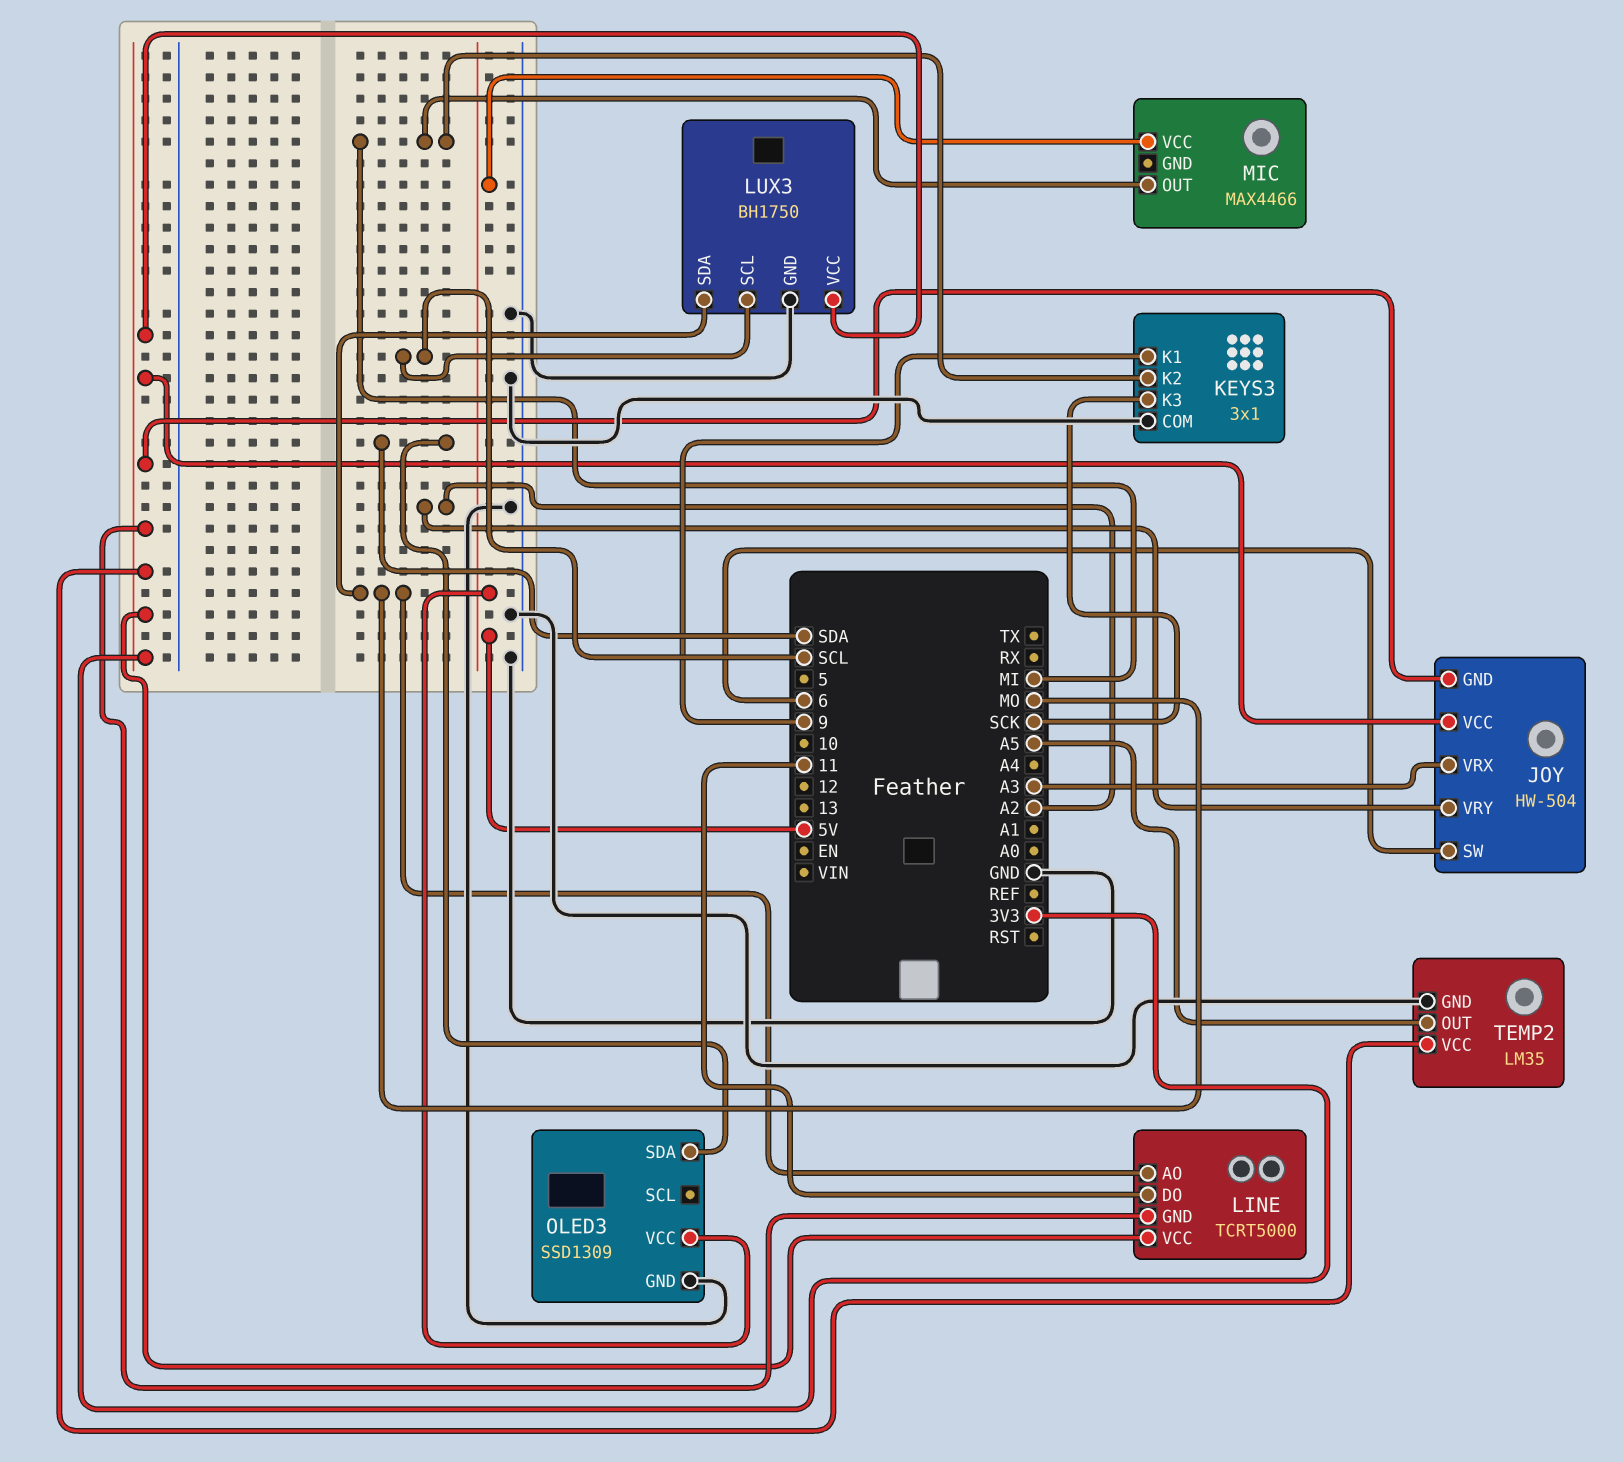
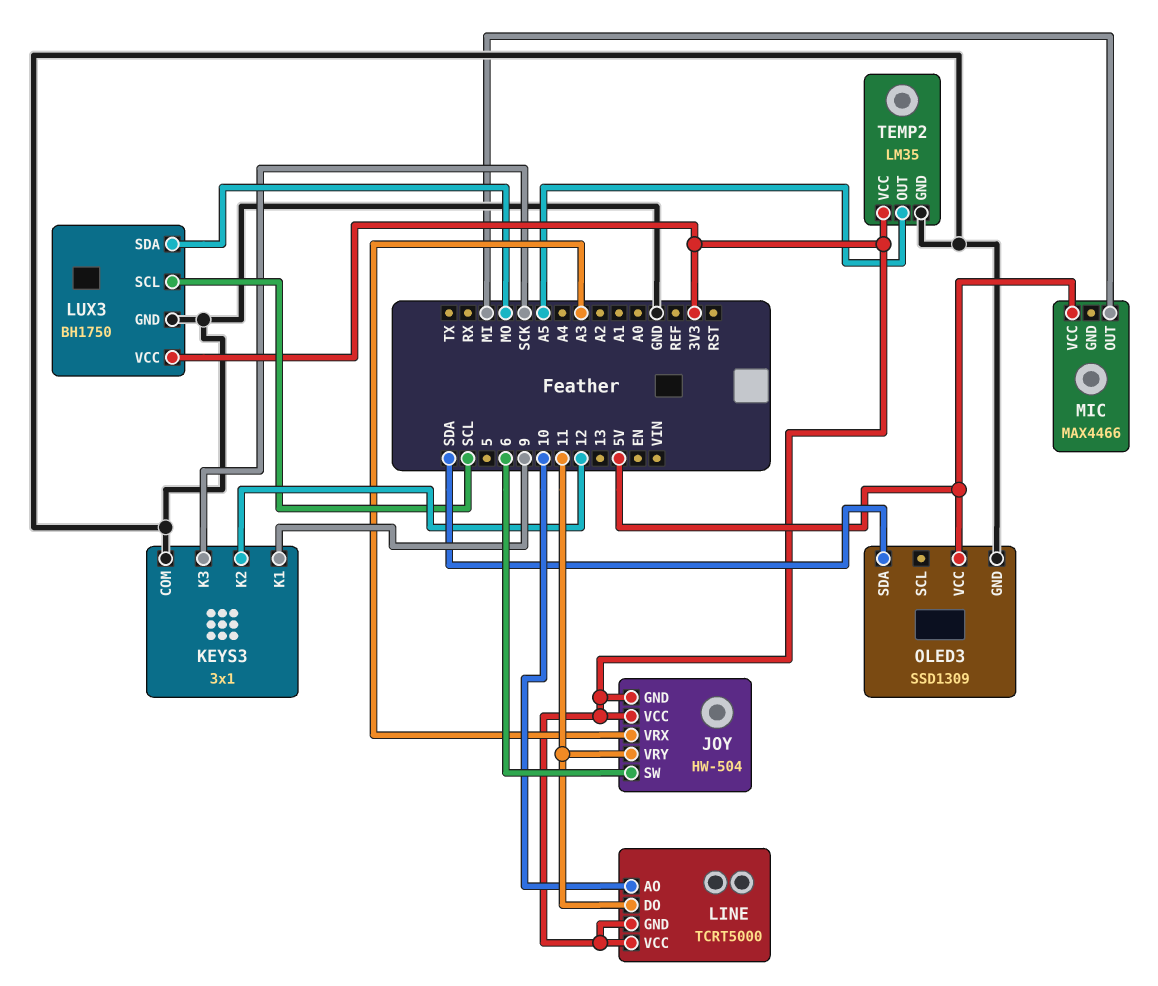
JOY pin VRY: A2 -> 11
KEYS3 pin K2: MI -> 12
LINE pin AO: MO -> 10

